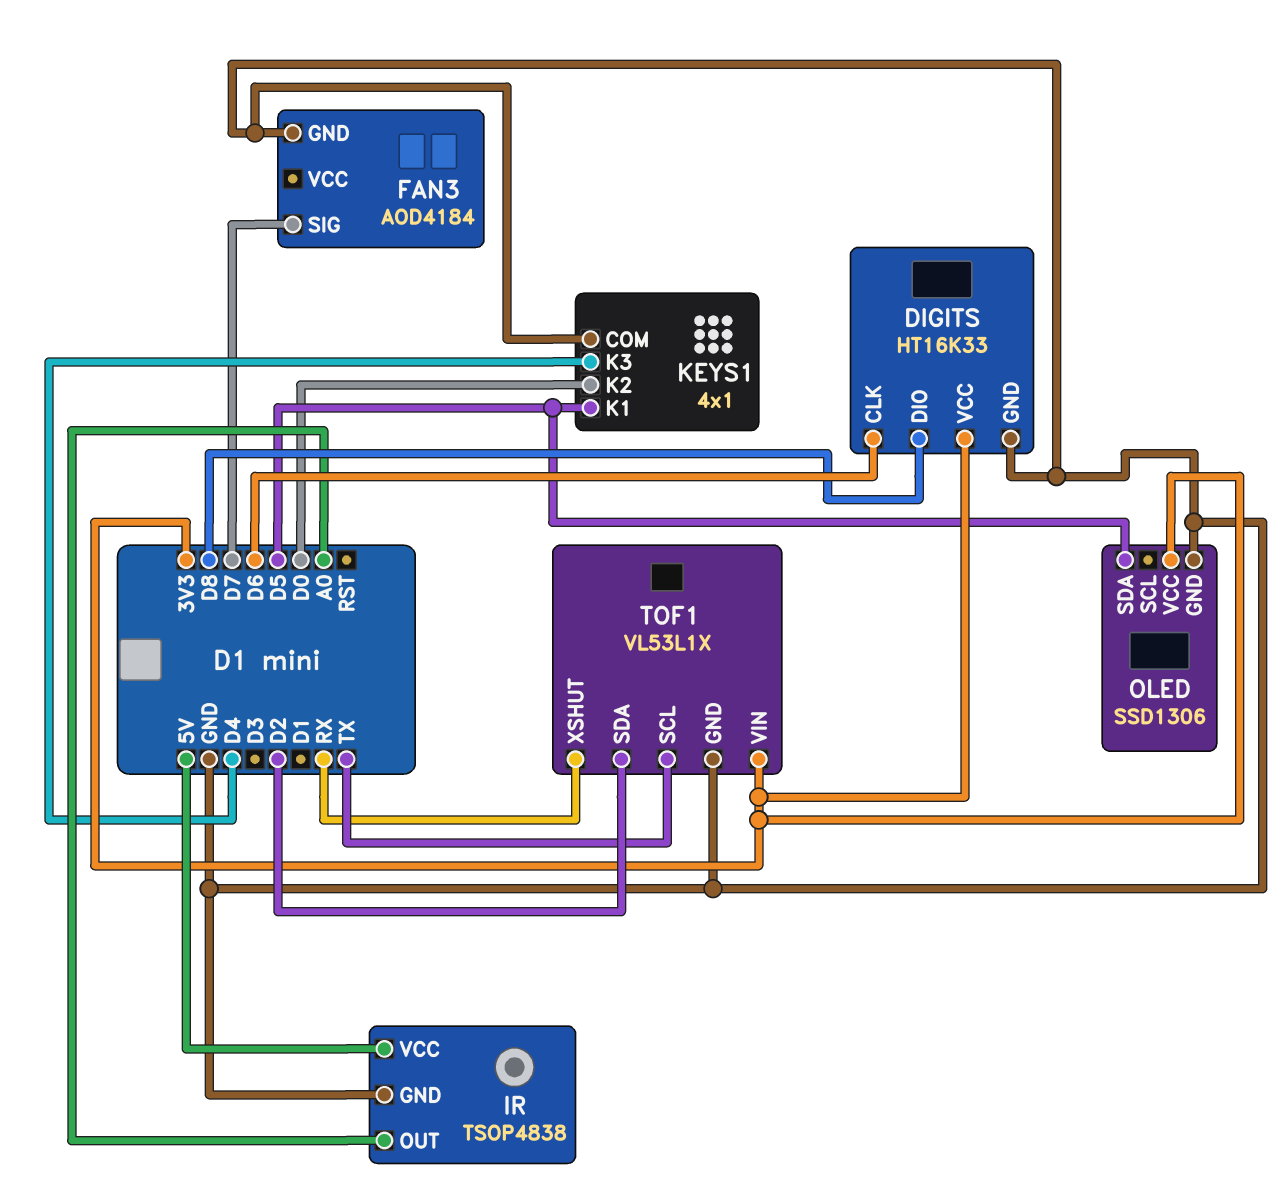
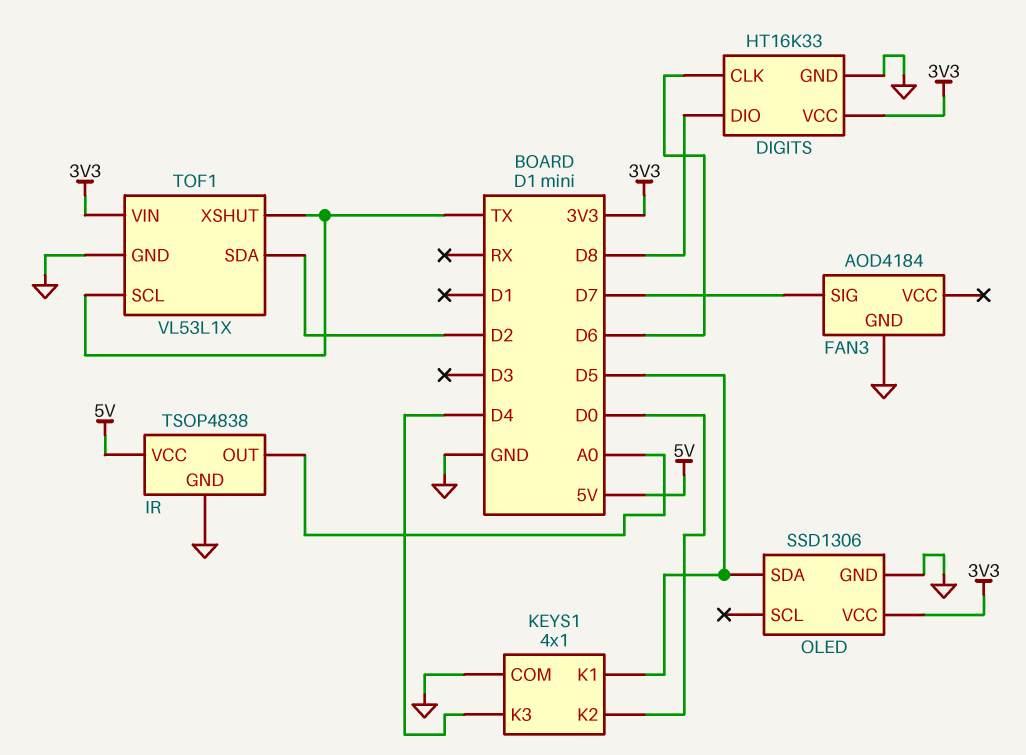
TOF1 pin XSHUT: RX -> TX

